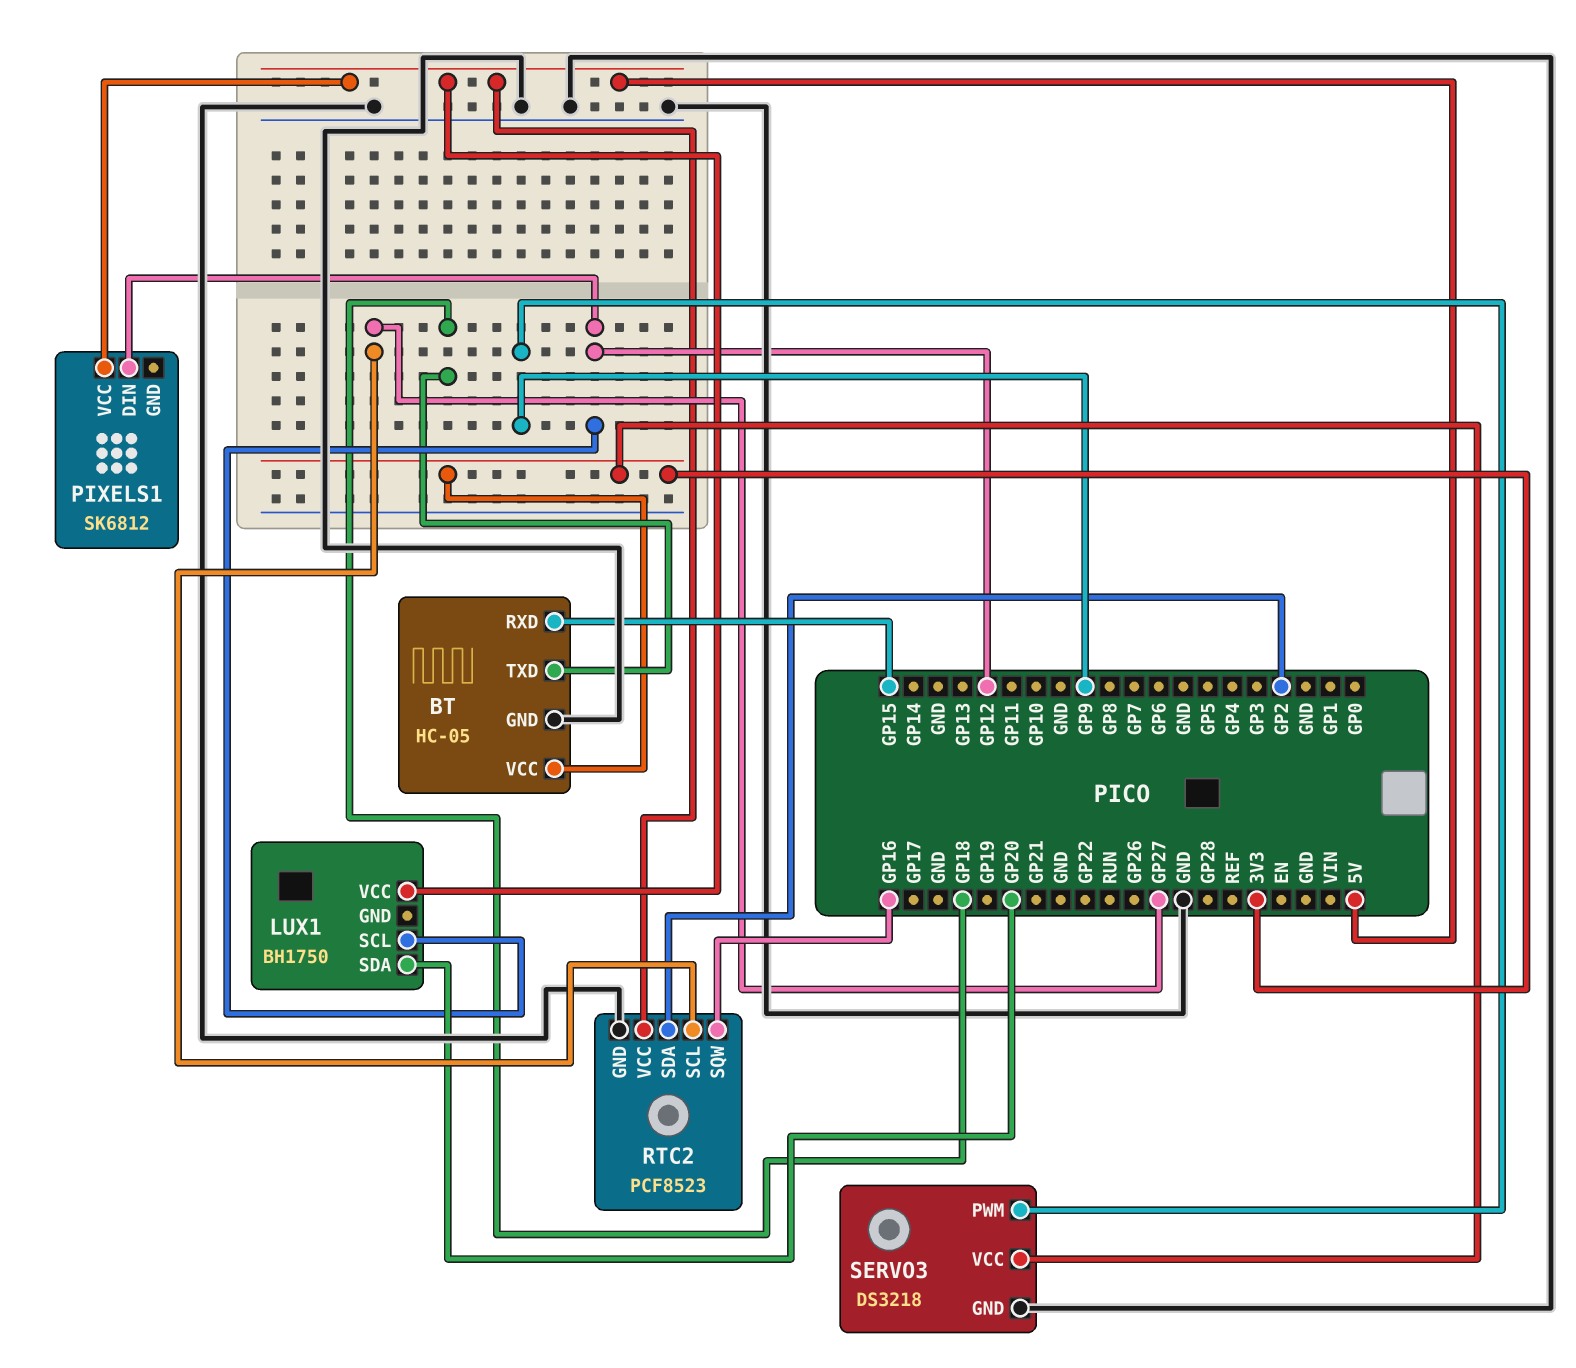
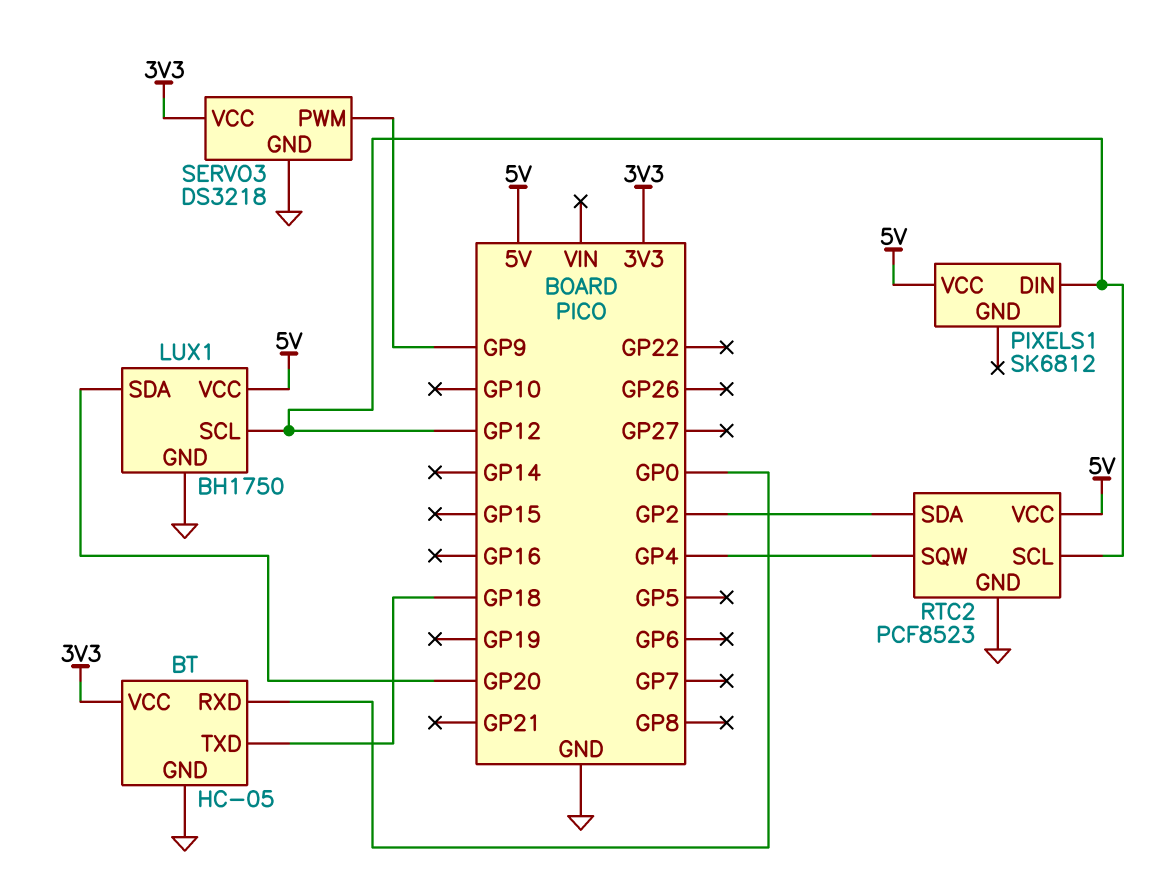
BT pin RXD: GP15 -> GP0
LUX1 pin GND: none -> GND
RTC2 pin SCL: GP27 -> GP12
RTC2 pin SQW: GP16 -> GP4

